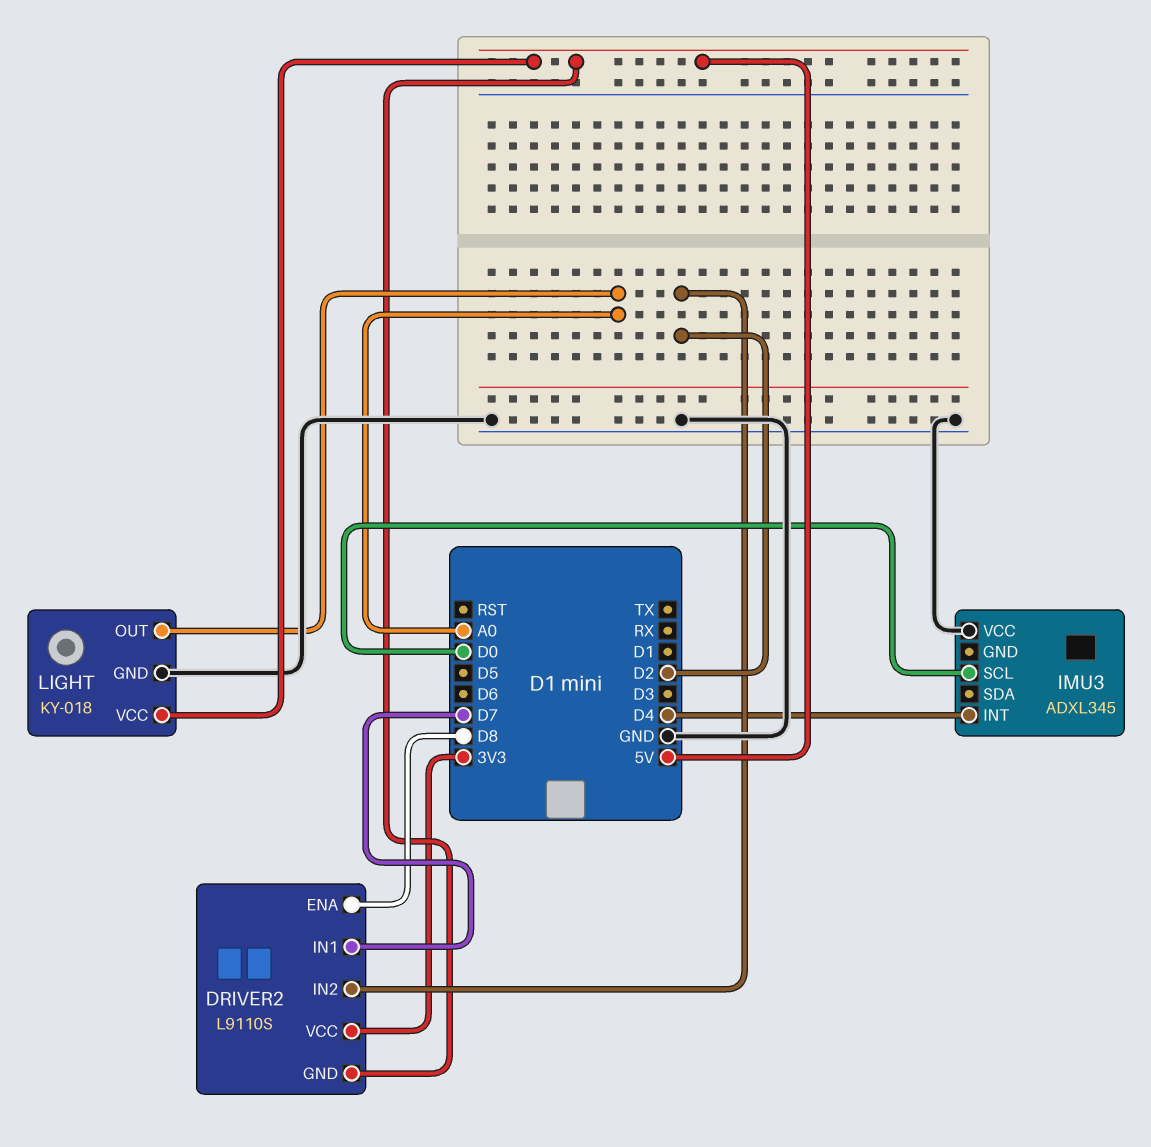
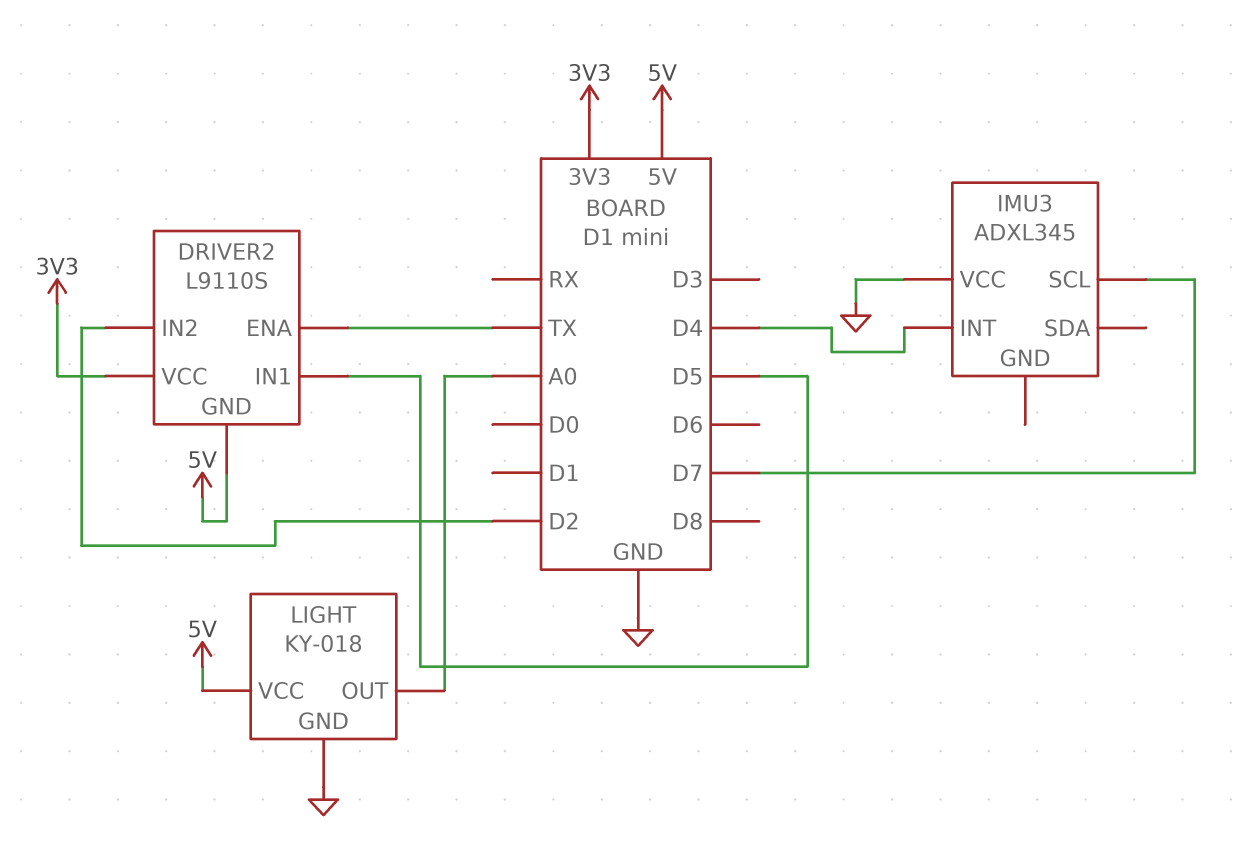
DRIVER2 pin ENA: D8 -> TX
DRIVER2 pin IN1: D7 -> D5
IMU3 pin SCL: D0 -> D7

